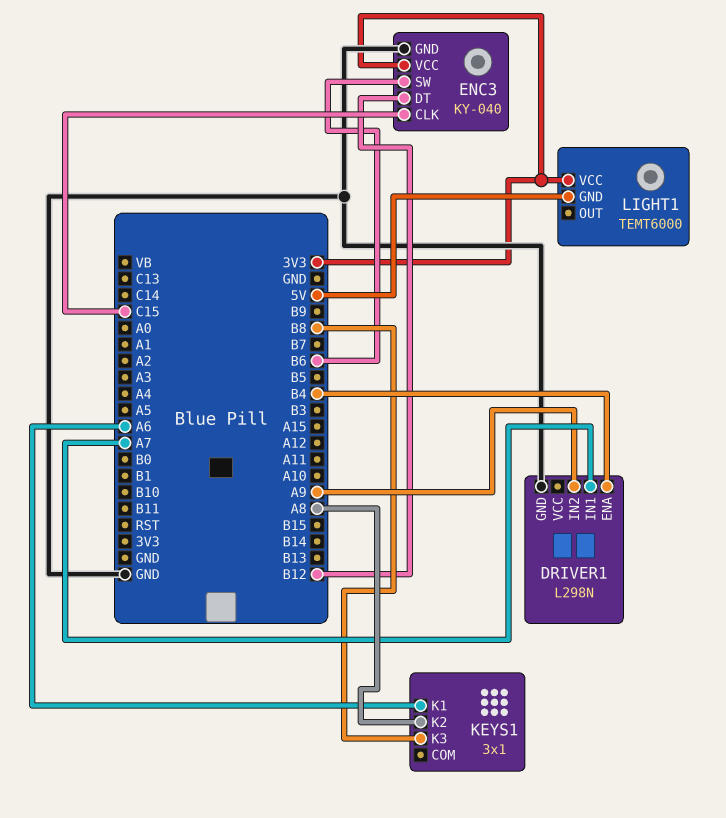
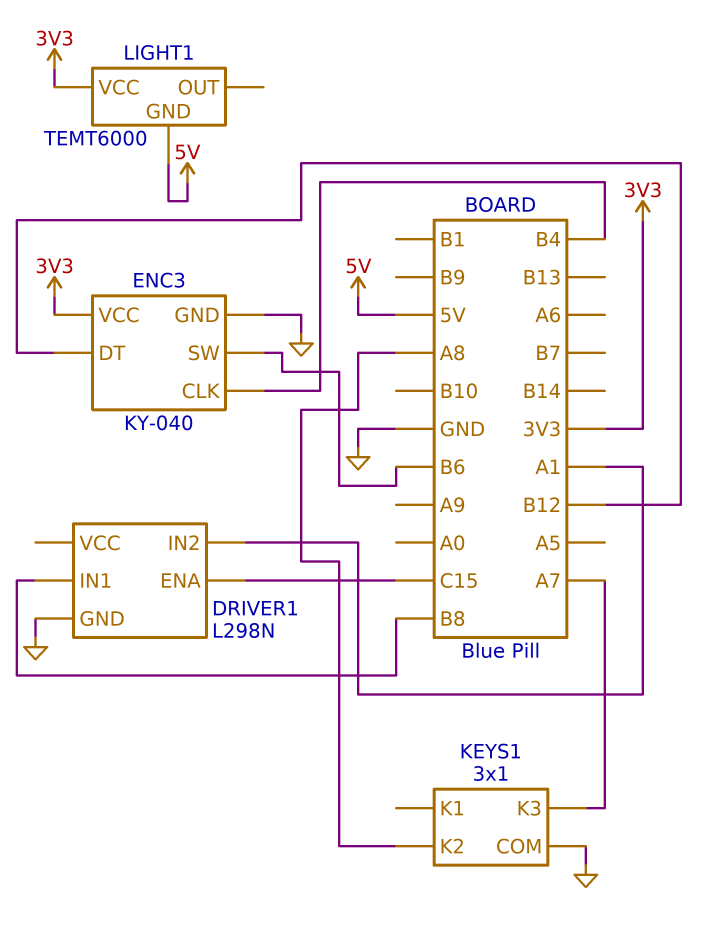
DRIVER1 pin ENA: B4 -> C15
DRIVER1 pin IN1: A7 -> B8
DRIVER1 pin IN2: A9 -> A1
ENC3 pin CLK: C15 -> B4
KEYS1 pin COM: none -> GND
KEYS1 pin K1: A6 -> none
KEYS1 pin K3: B8 -> A7

